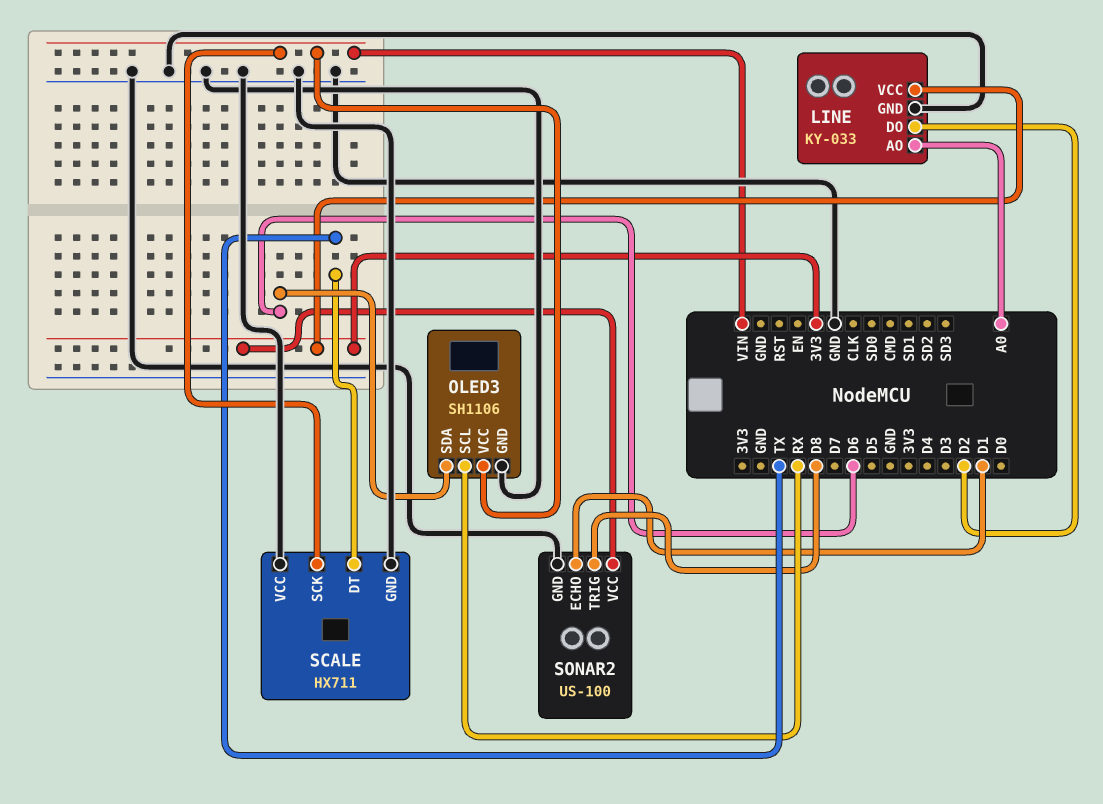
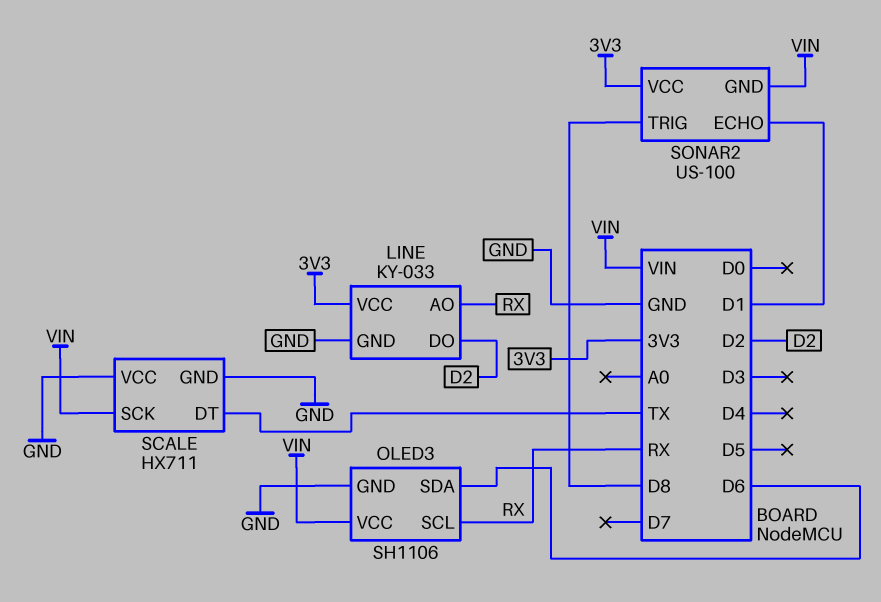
LINE pin AO: A0 -> RX
SONAR2 pin GND: GND -> VIN

